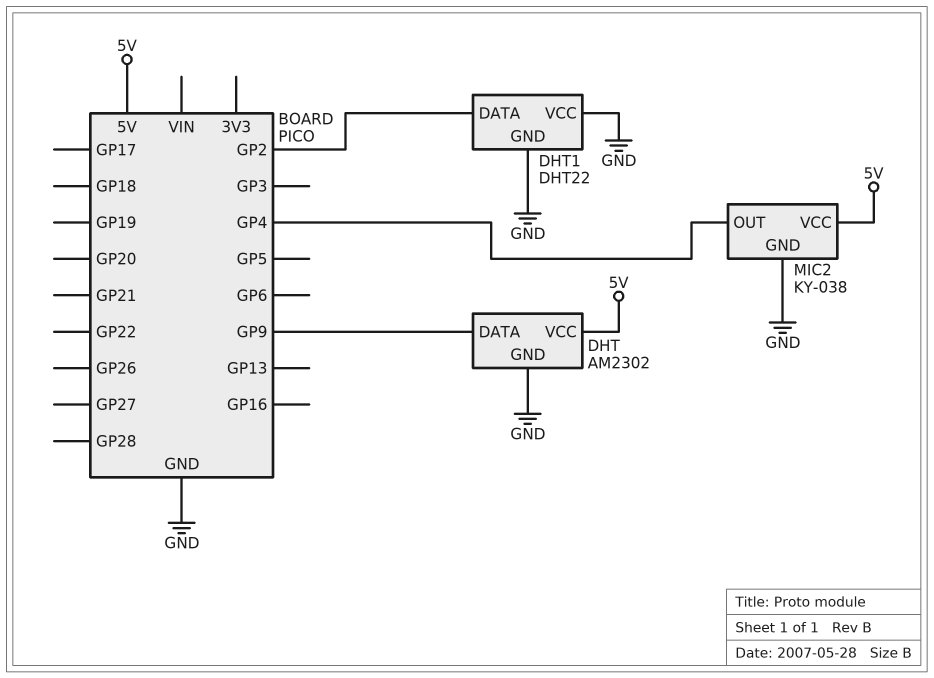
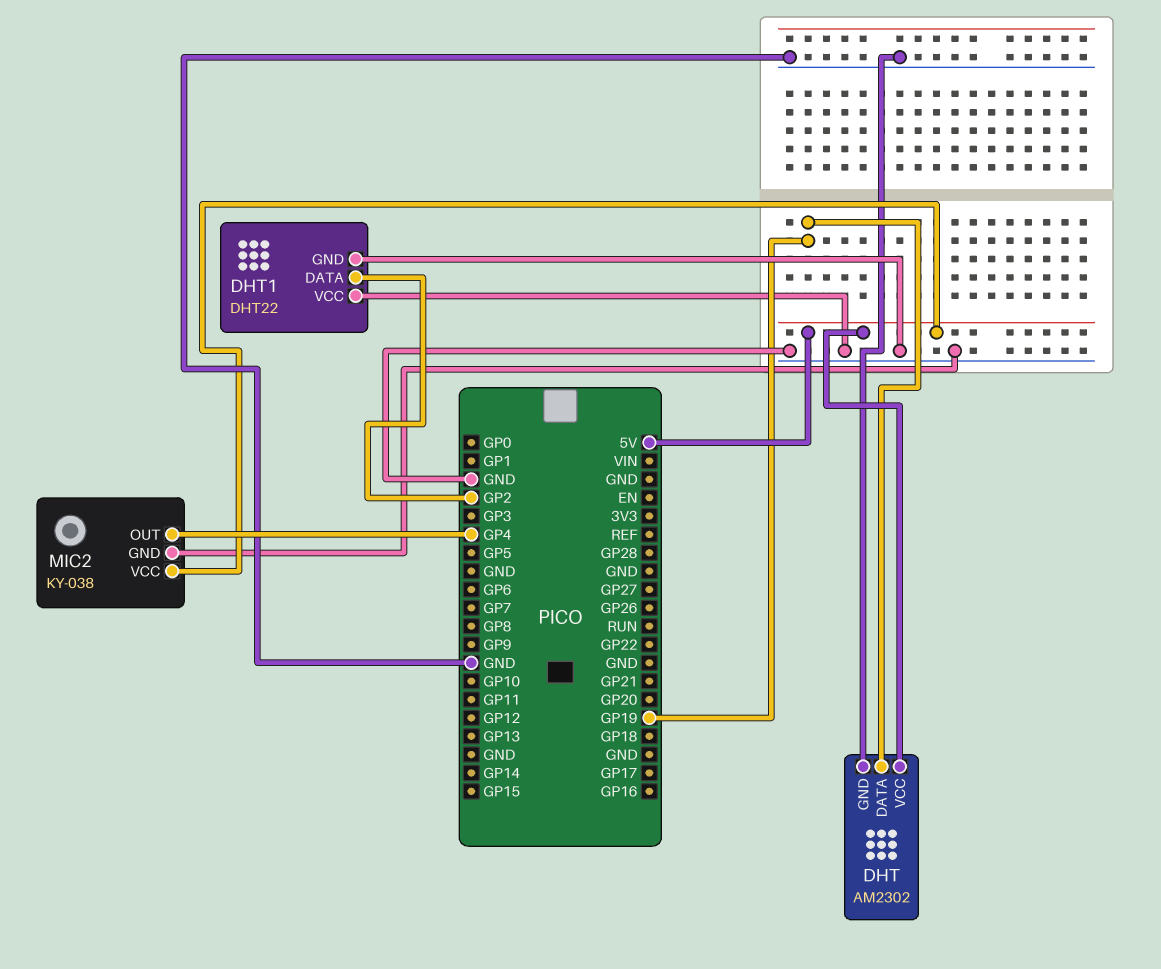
DHT pin DATA: GP9 -> GP19

